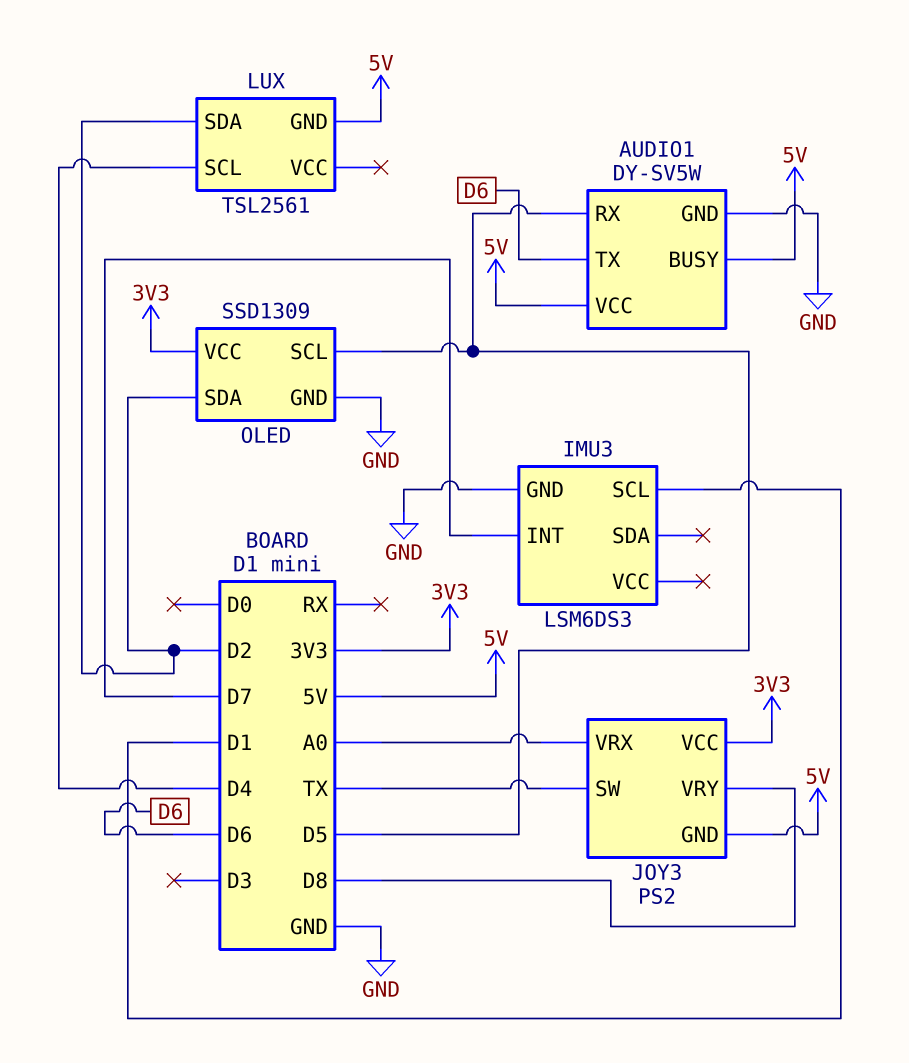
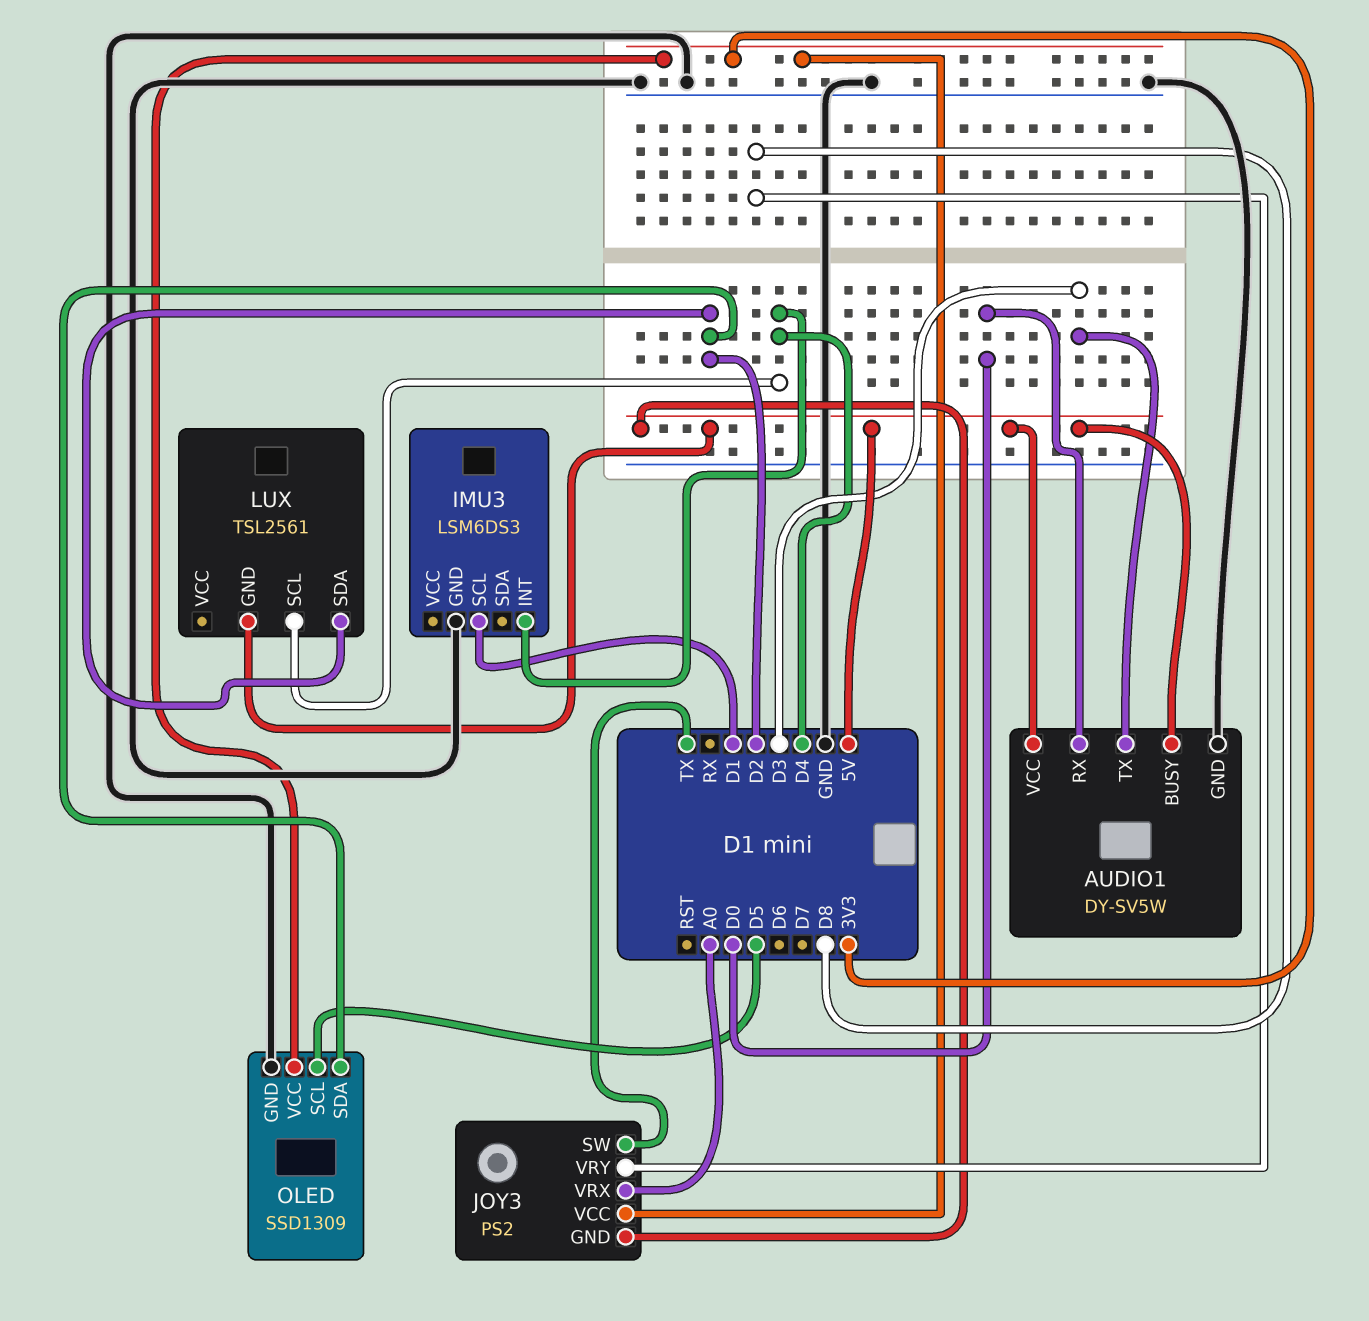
AUDIO1 pin RX: D5 -> D0
AUDIO1 pin TX: D6 -> D3
IMU3 pin INT: D7 -> D4

